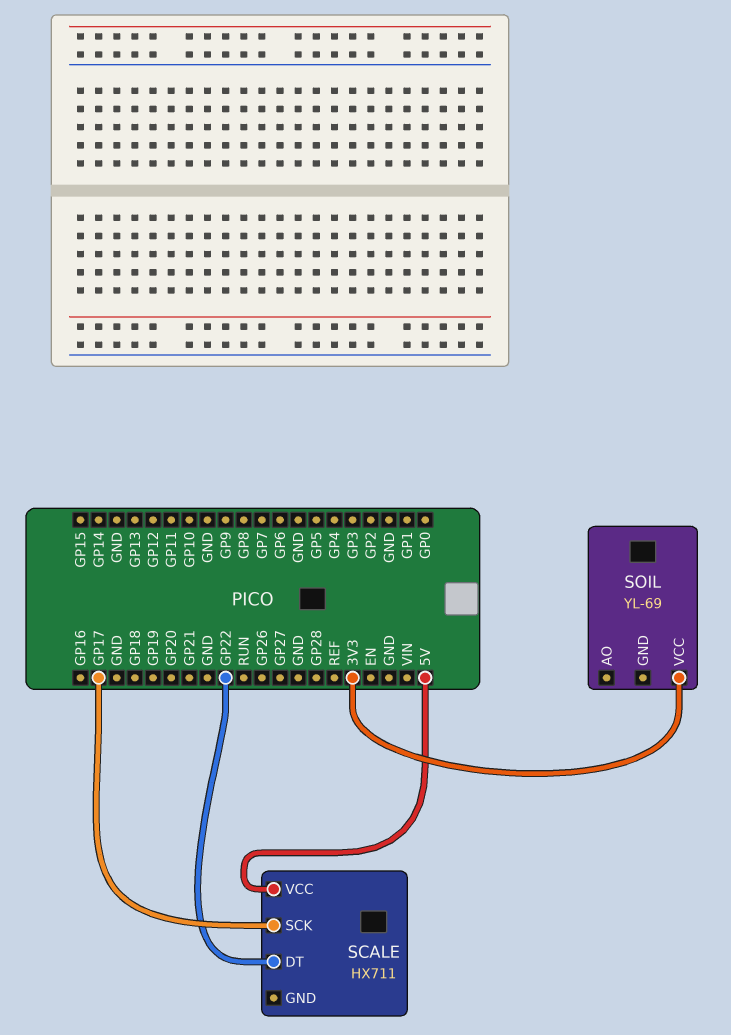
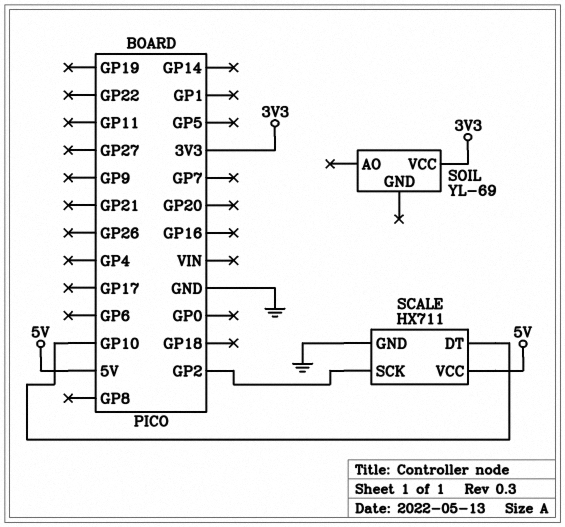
SCALE pin DT: GP22 -> GP10
SCALE pin GND: none -> GND
SCALE pin SCK: GP17 -> GP2

